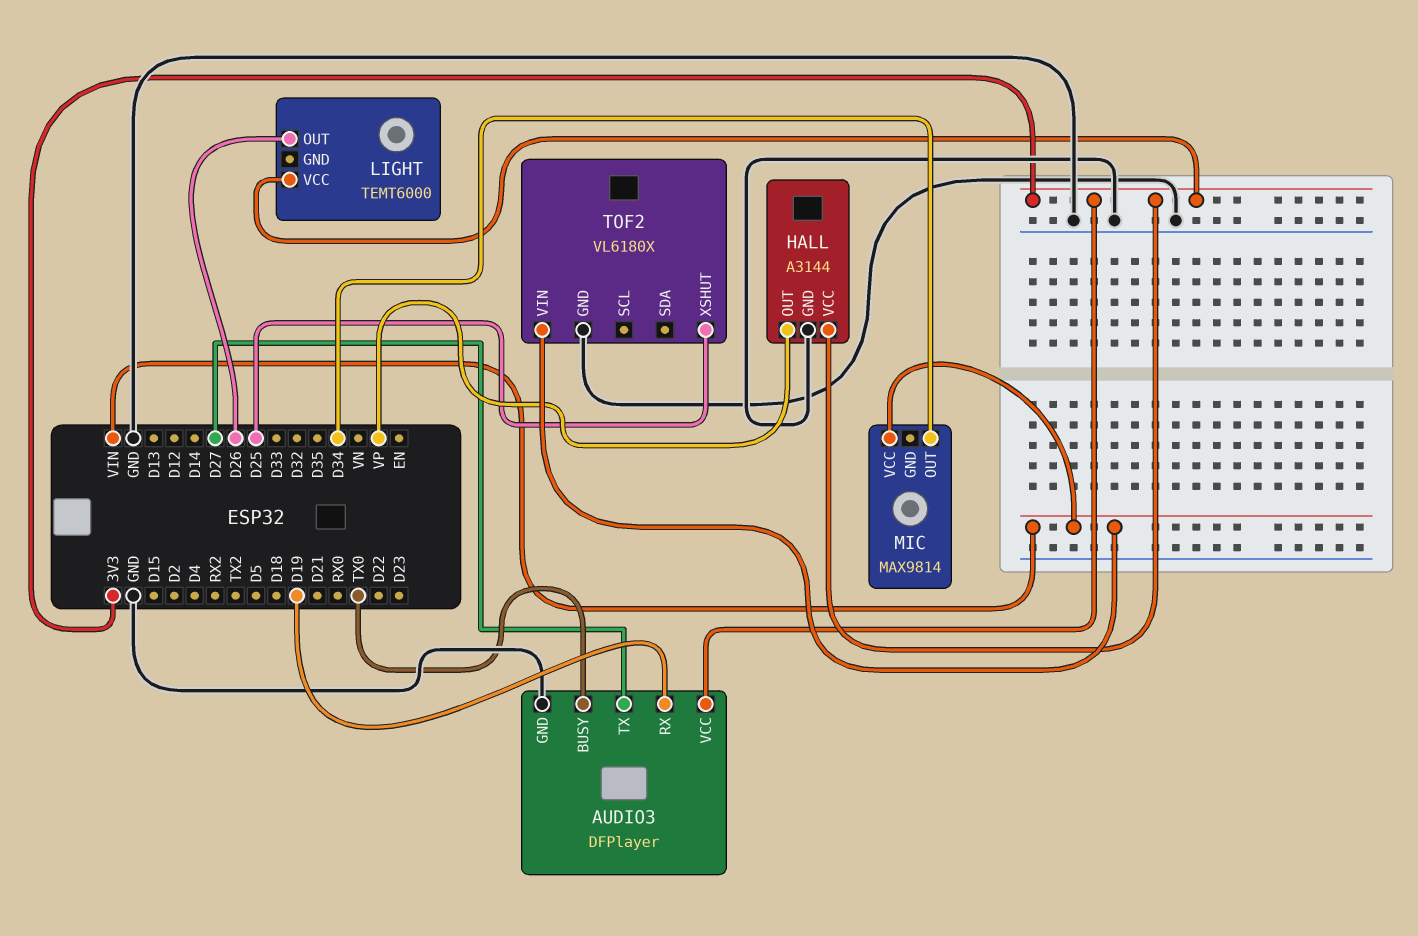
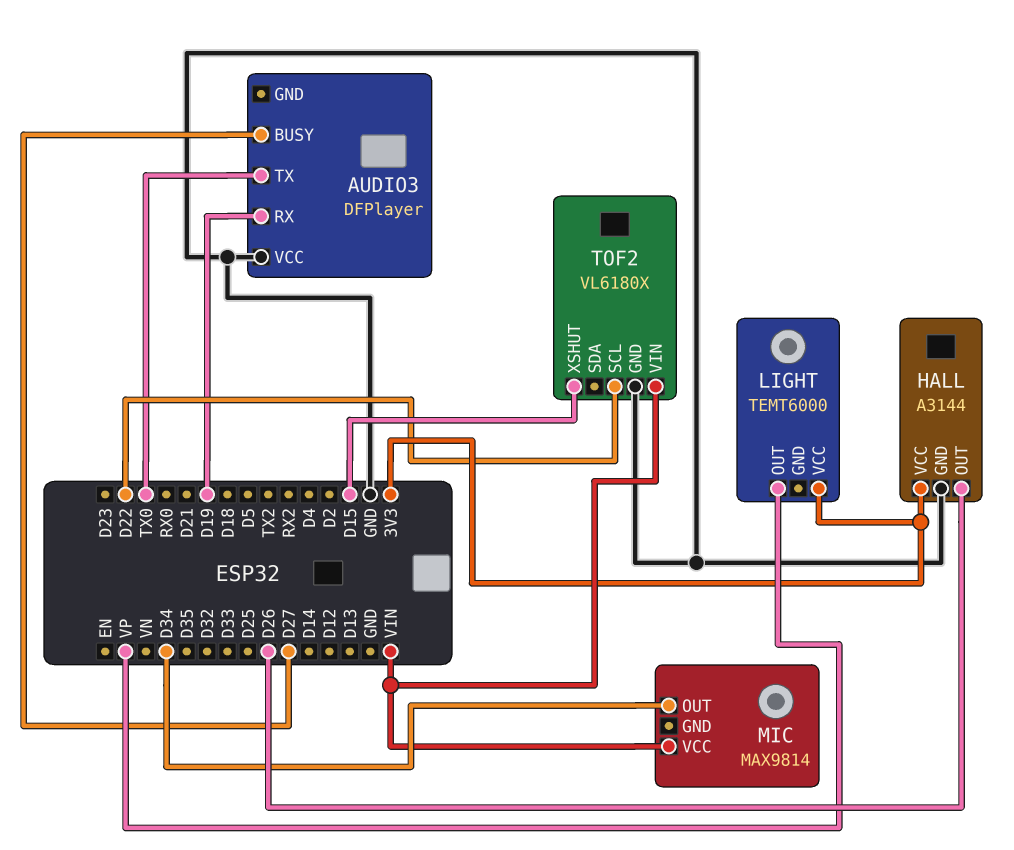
AUDIO3 pin BUSY: TX0 -> D27
AUDIO3 pin GND: GND -> none
AUDIO3 pin TX: D27 -> TX0
AUDIO3 pin VCC: 3V3 -> GND
HALL pin OUT: VP -> D26
LIGHT pin OUT: D26 -> VP
TOF2 pin SCL: none -> D22
TOF2 pin XSHUT: D25 -> D15

